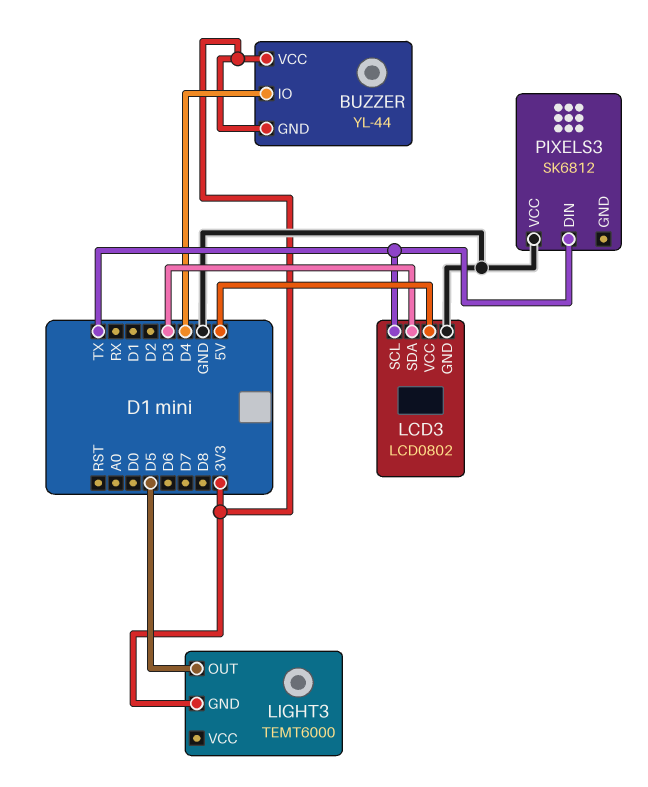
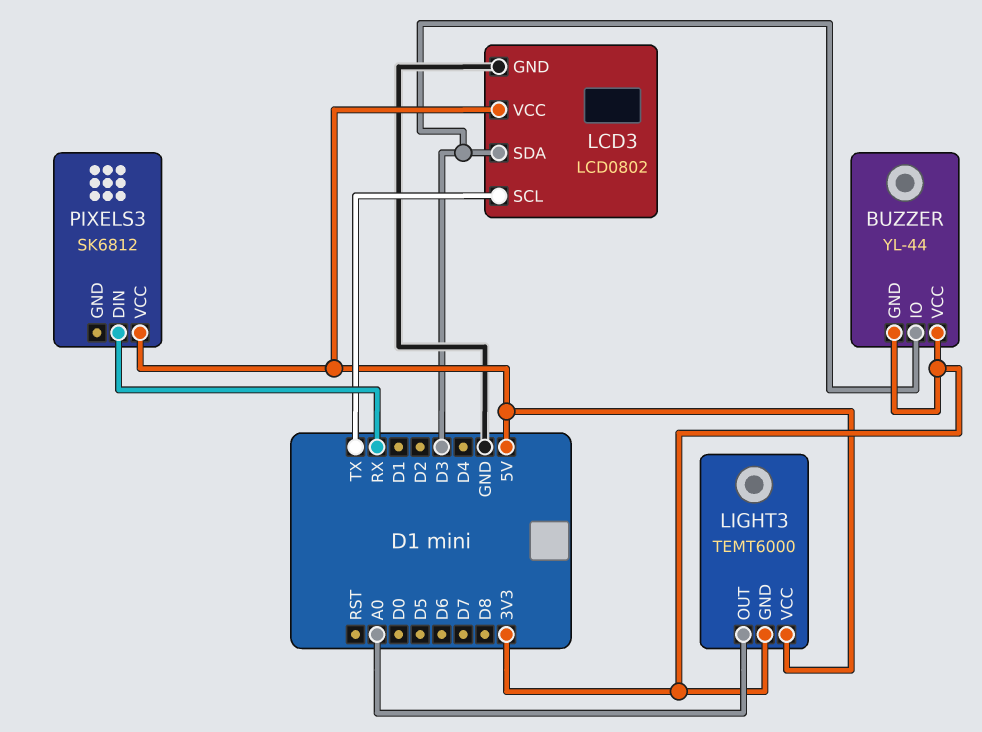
BUZZER pin IO: D4 -> D3
LIGHT3 pin OUT: D5 -> A0
LIGHT3 pin VCC: none -> 5V
PIXELS3 pin DIN: TX -> RX
PIXELS3 pin VCC: GND -> 5V

